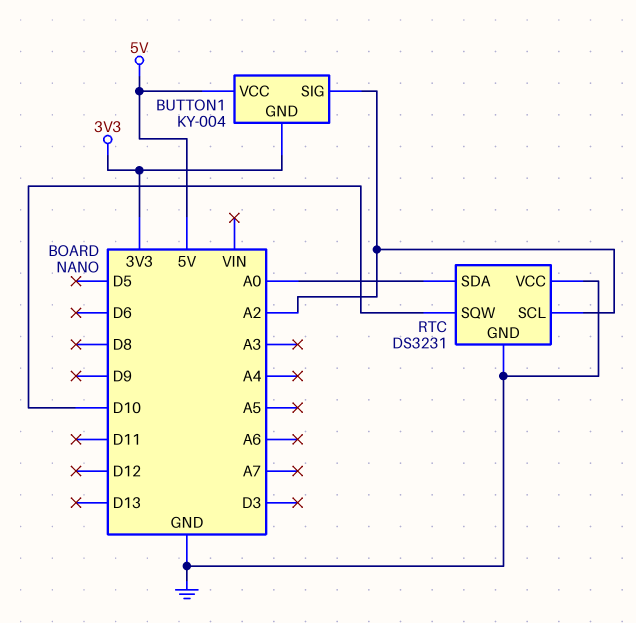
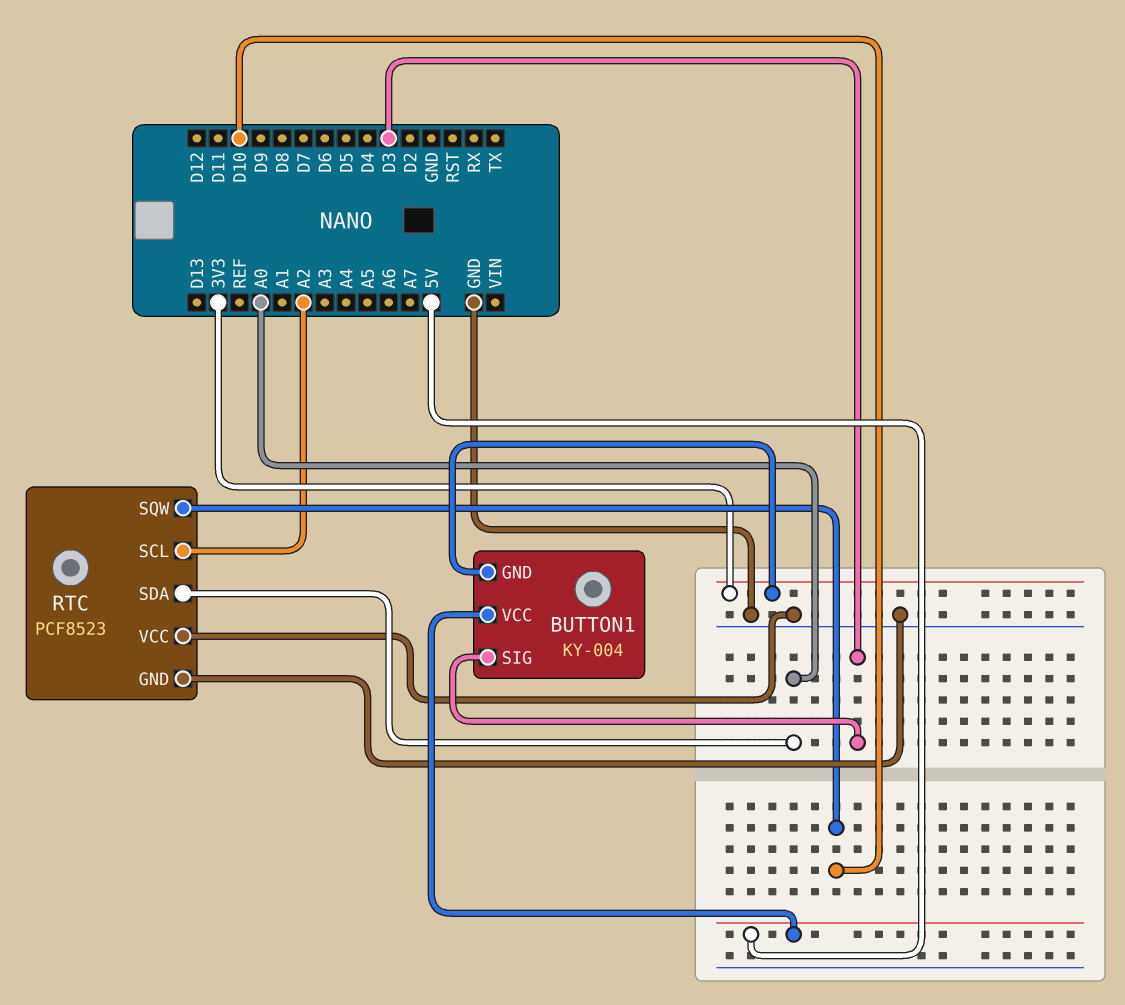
BUTTON1 pin SIG: A2 -> D3
RTC: DS3231 -> PCF8523

